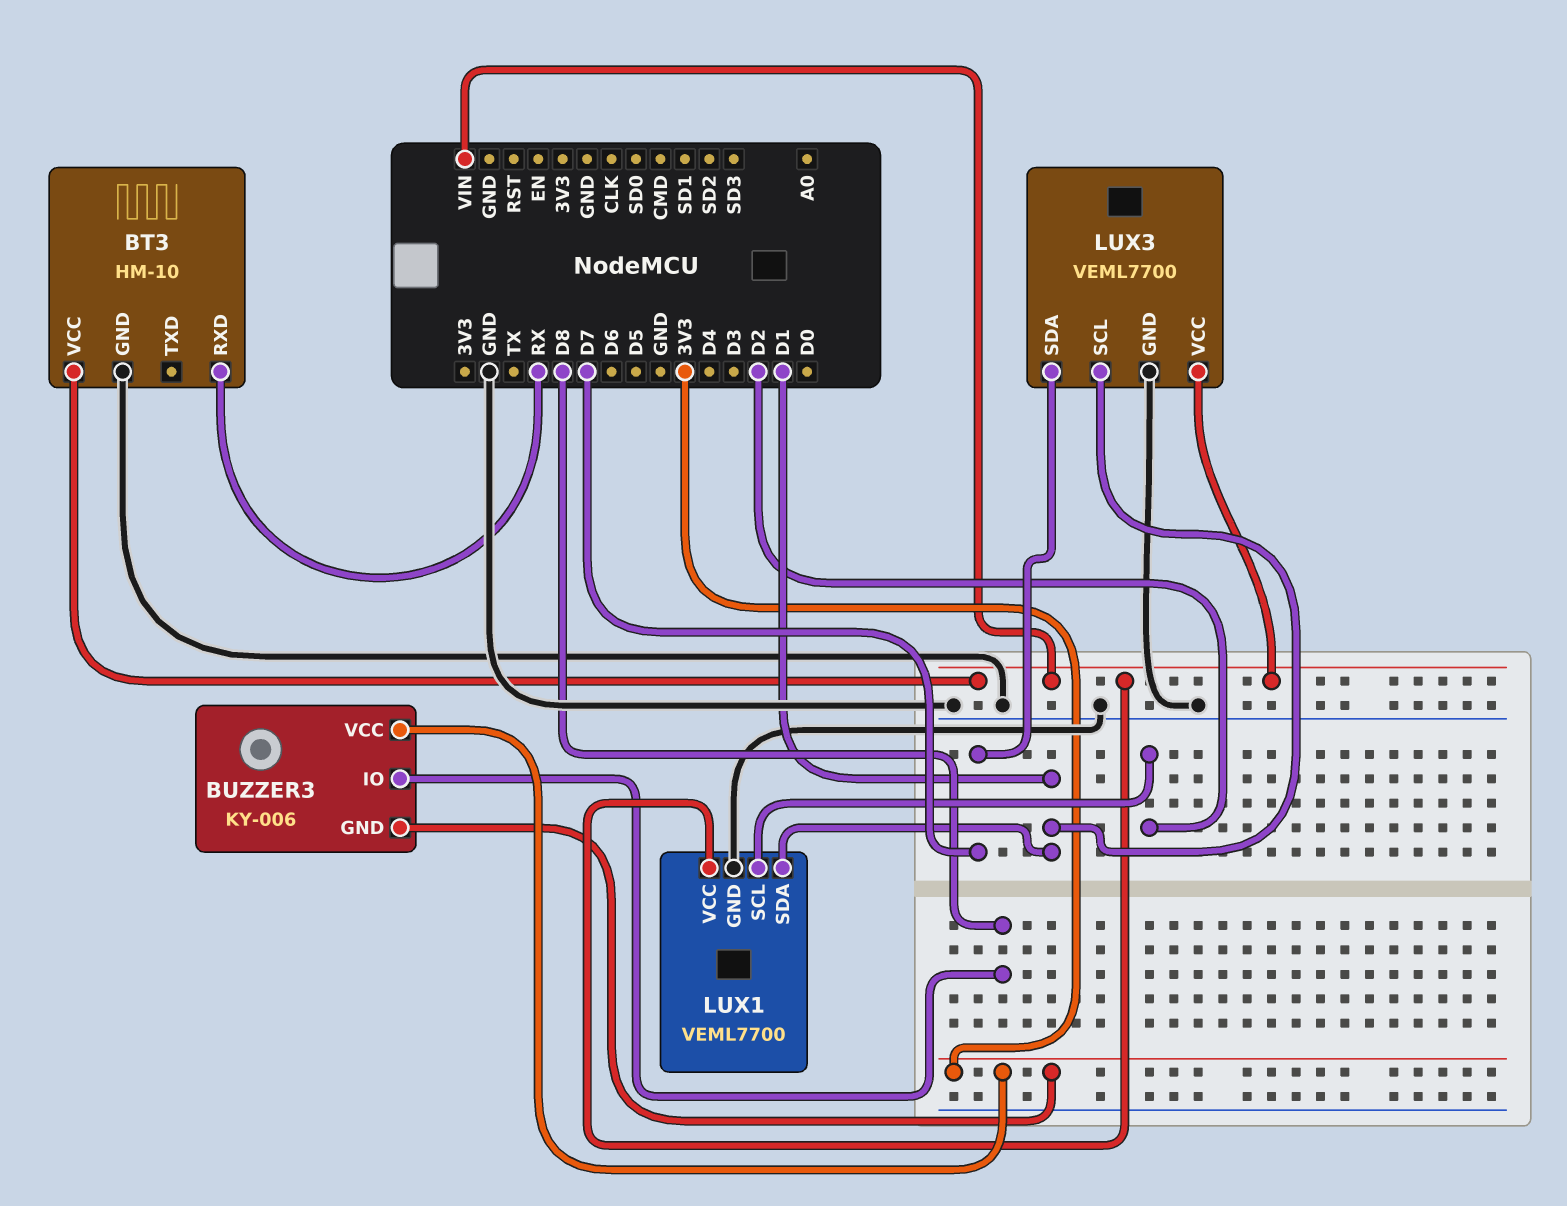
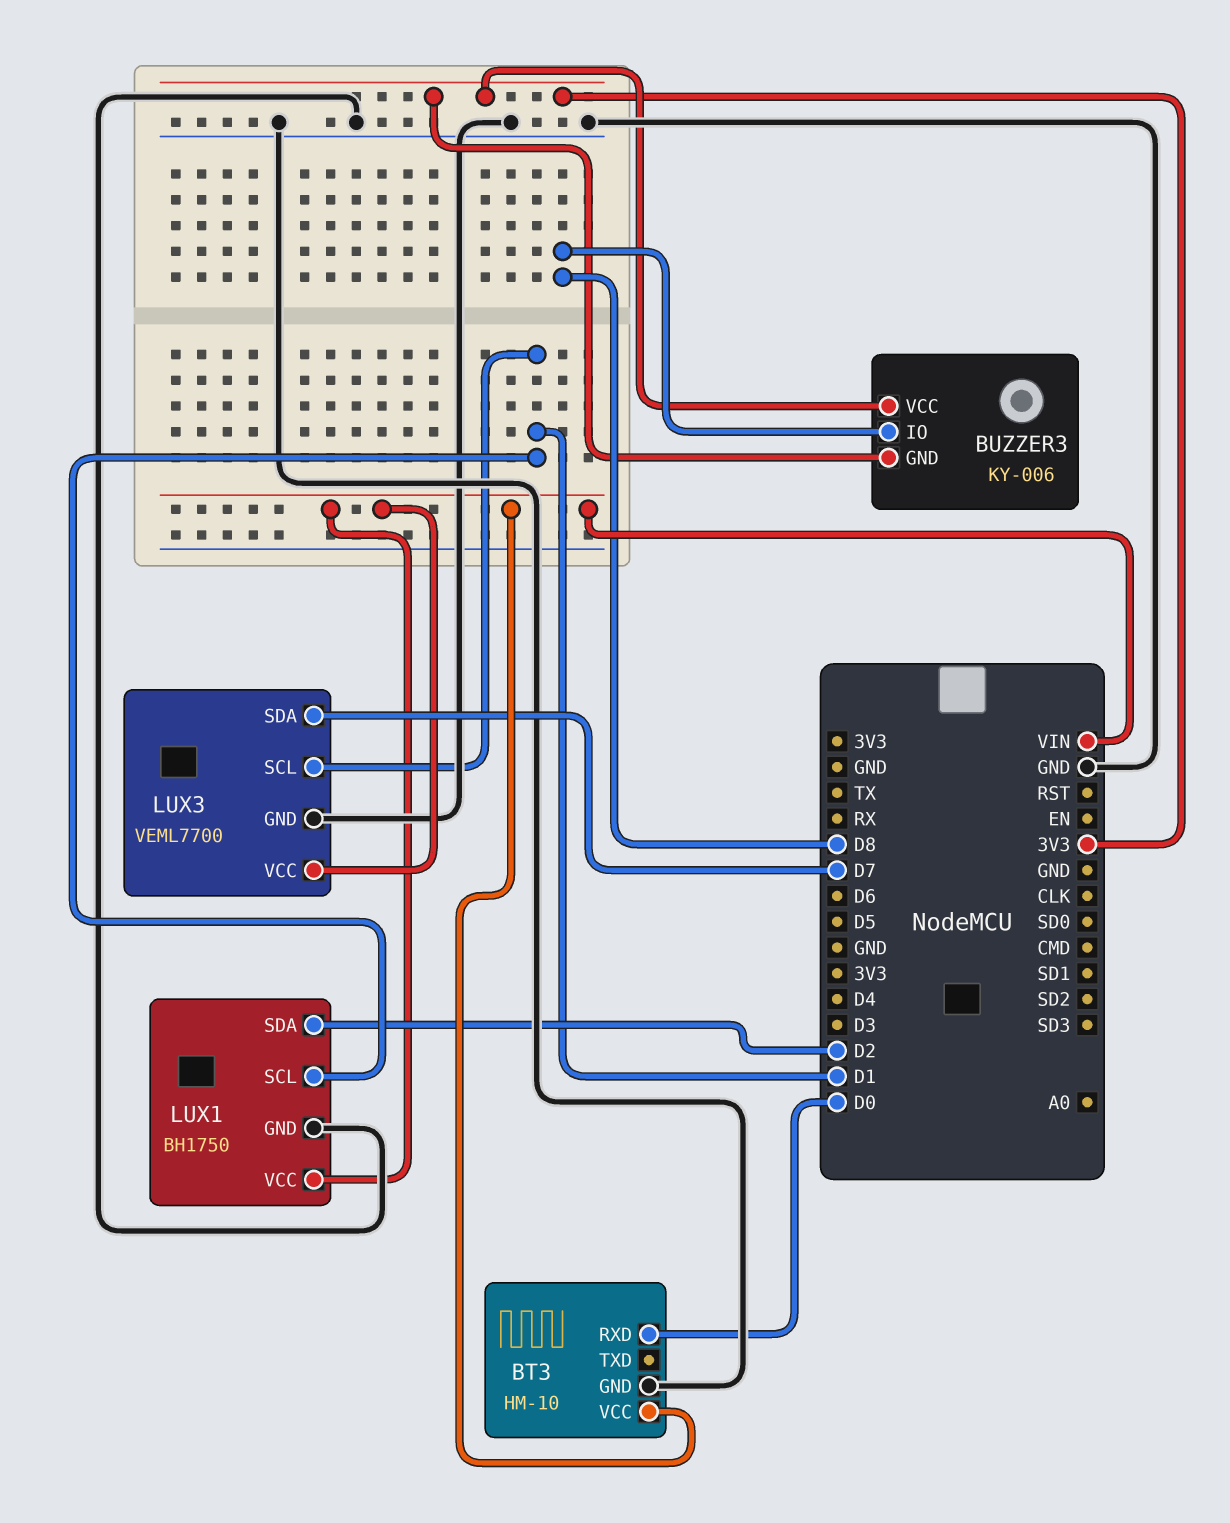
BT3 pin RXD: RX -> D0
LUX1: VEML7700 -> BH1750
LUX1 pin SCL: D2 -> D1
LUX1 pin SDA: D1 -> D2

